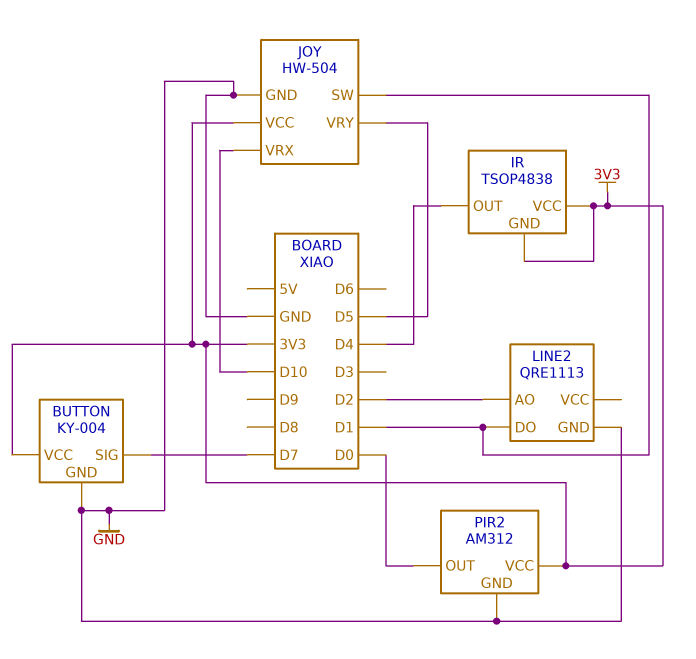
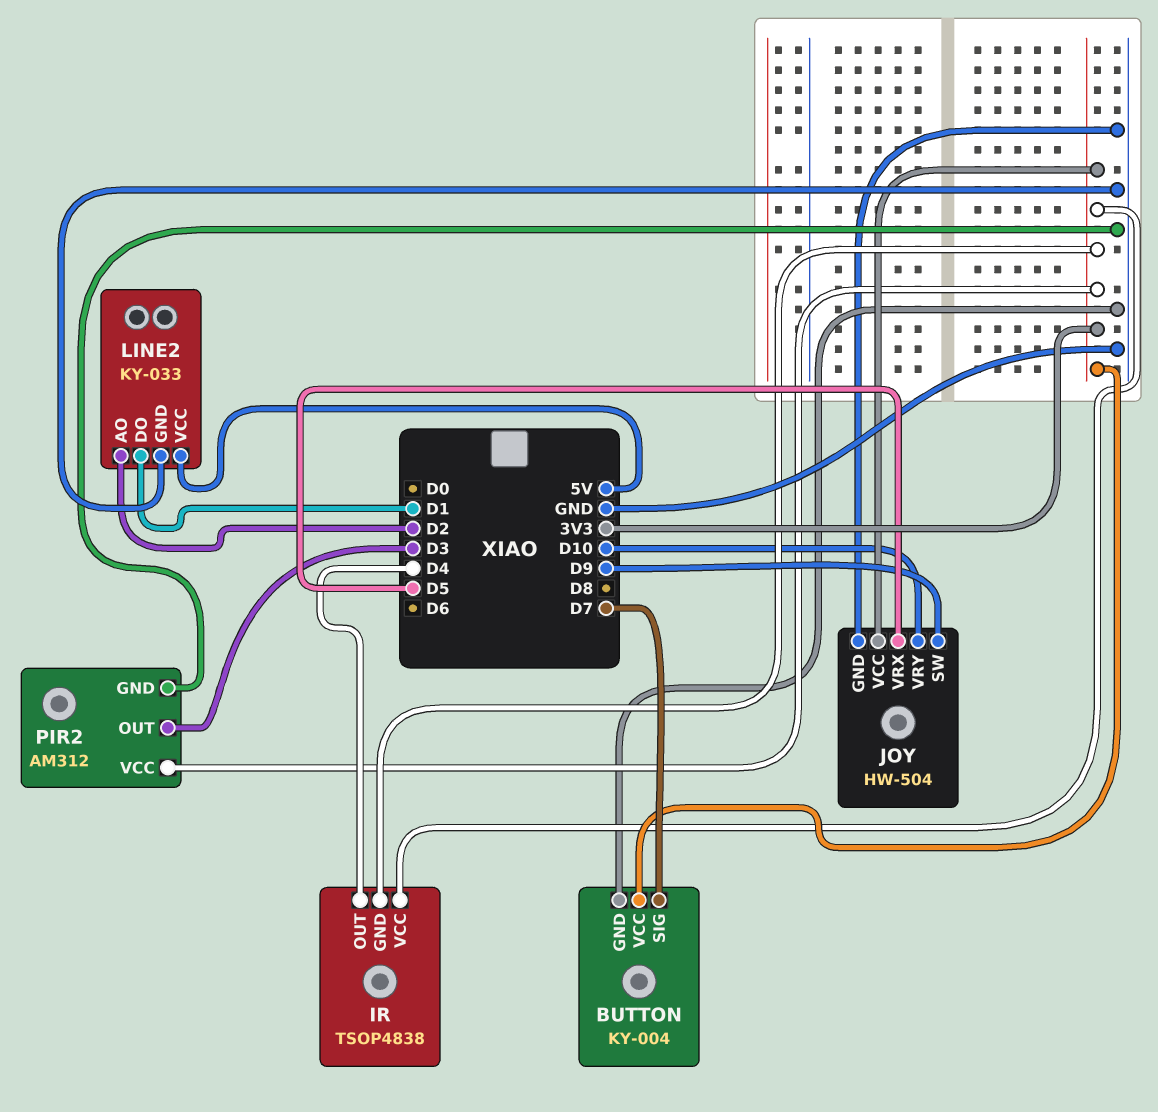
JOY pin SW: D1 -> D9
JOY pin VRX: D10 -> D5
JOY pin VRY: D5 -> D10
LINE2: QRE1113 -> KY-033
LINE2 pin VCC: none -> 5V
PIR2 pin OUT: D0 -> D3

